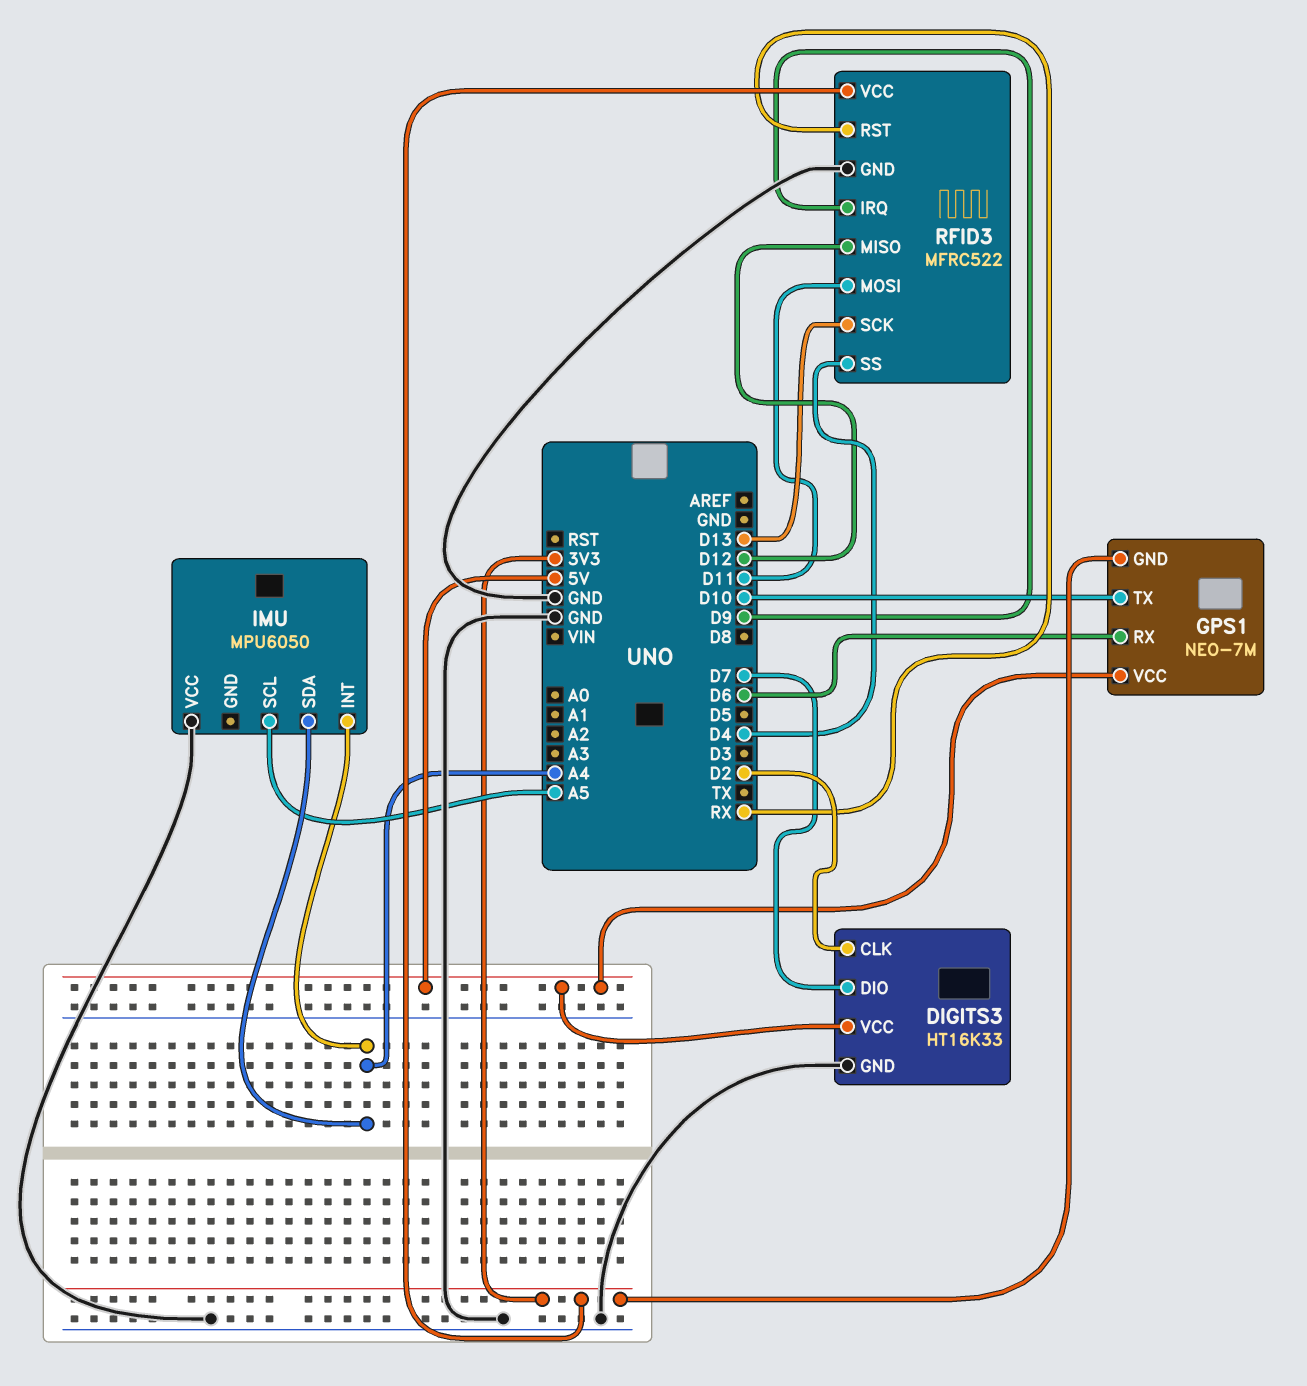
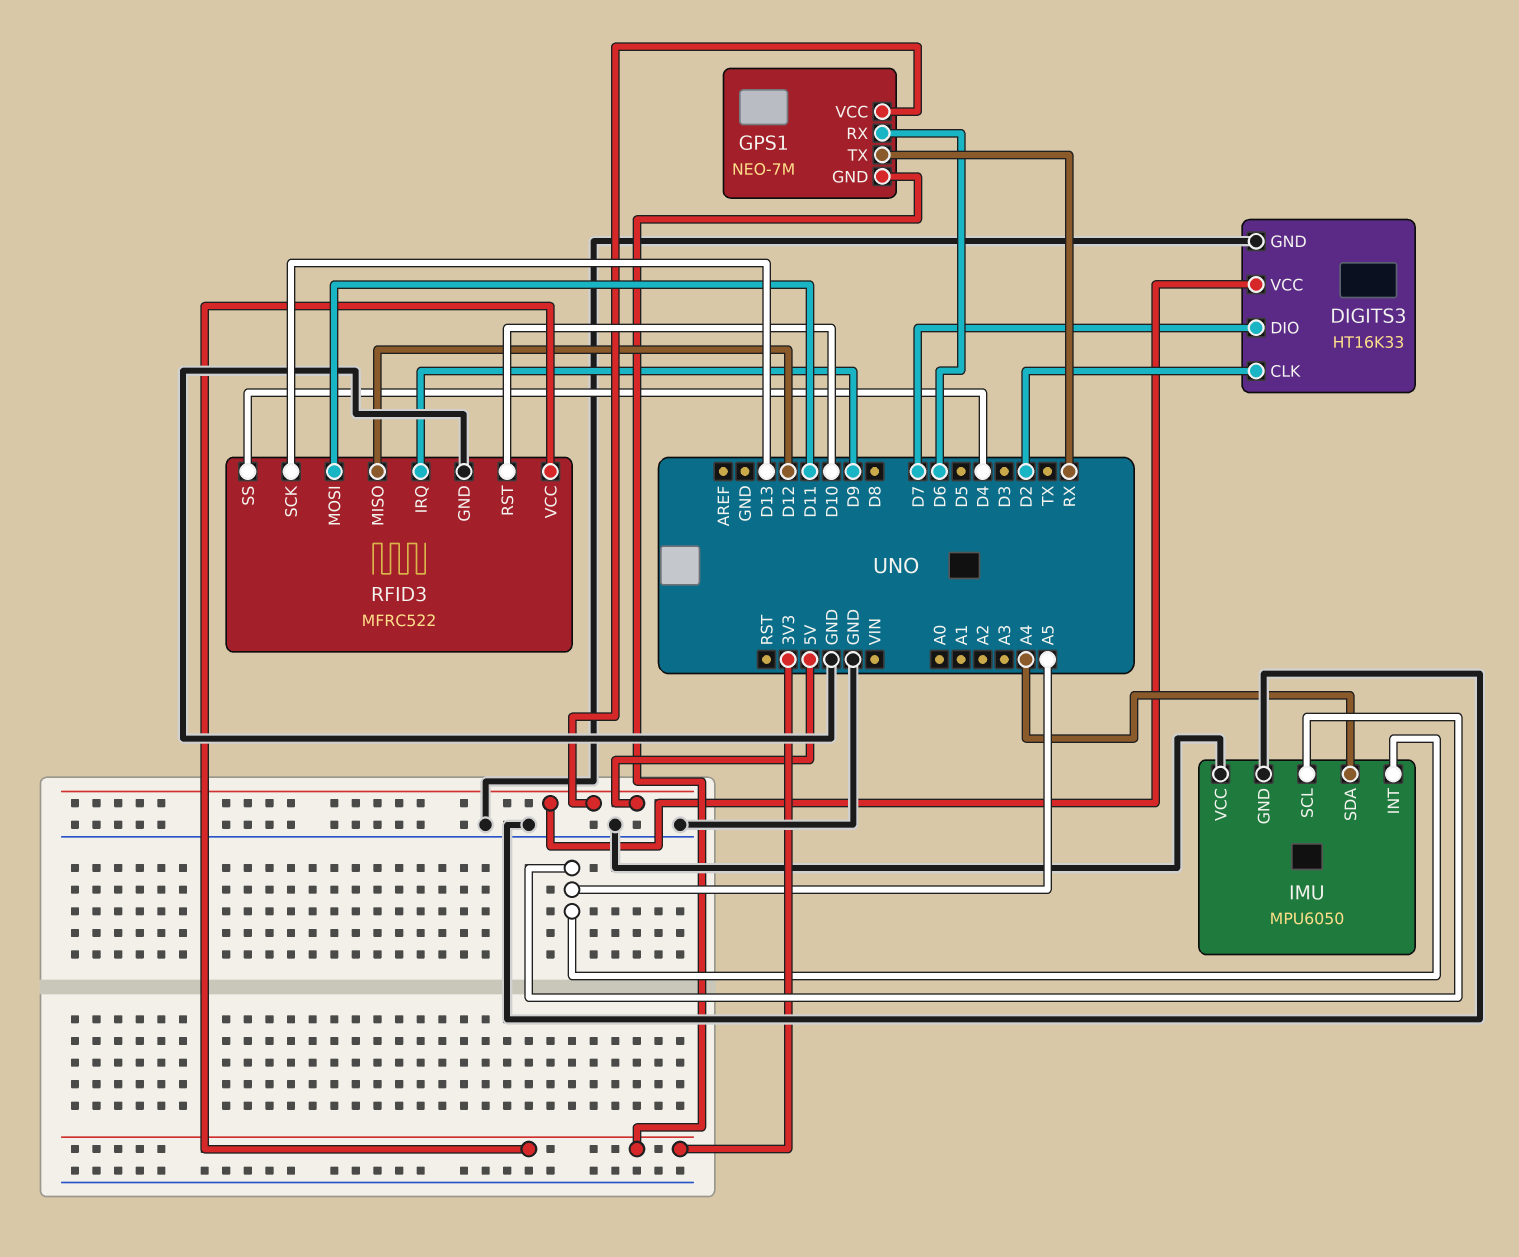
GPS1 pin TX: D10 -> RX
IMU pin GND: none -> GND
IMU pin INT: A4 -> A5
RFID3 pin RST: RX -> D10

